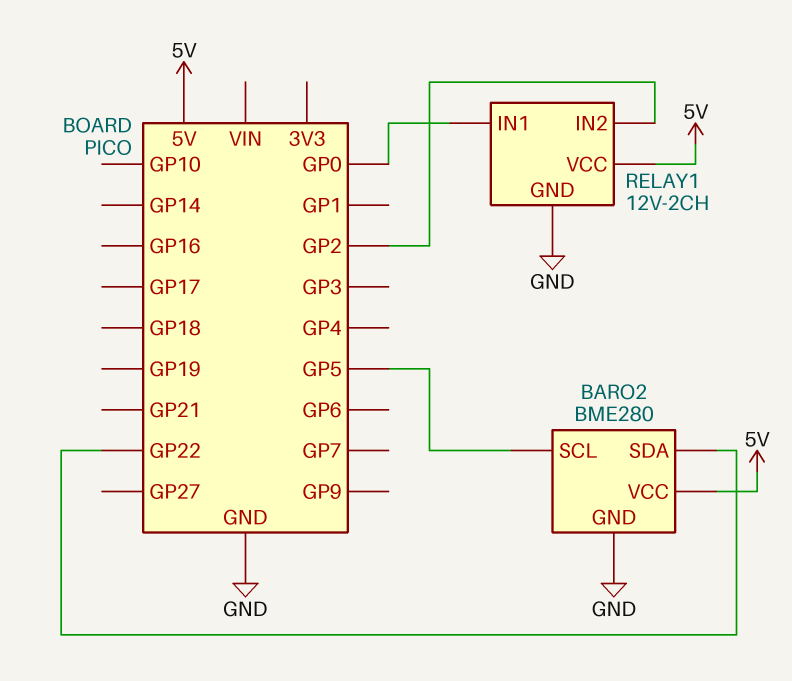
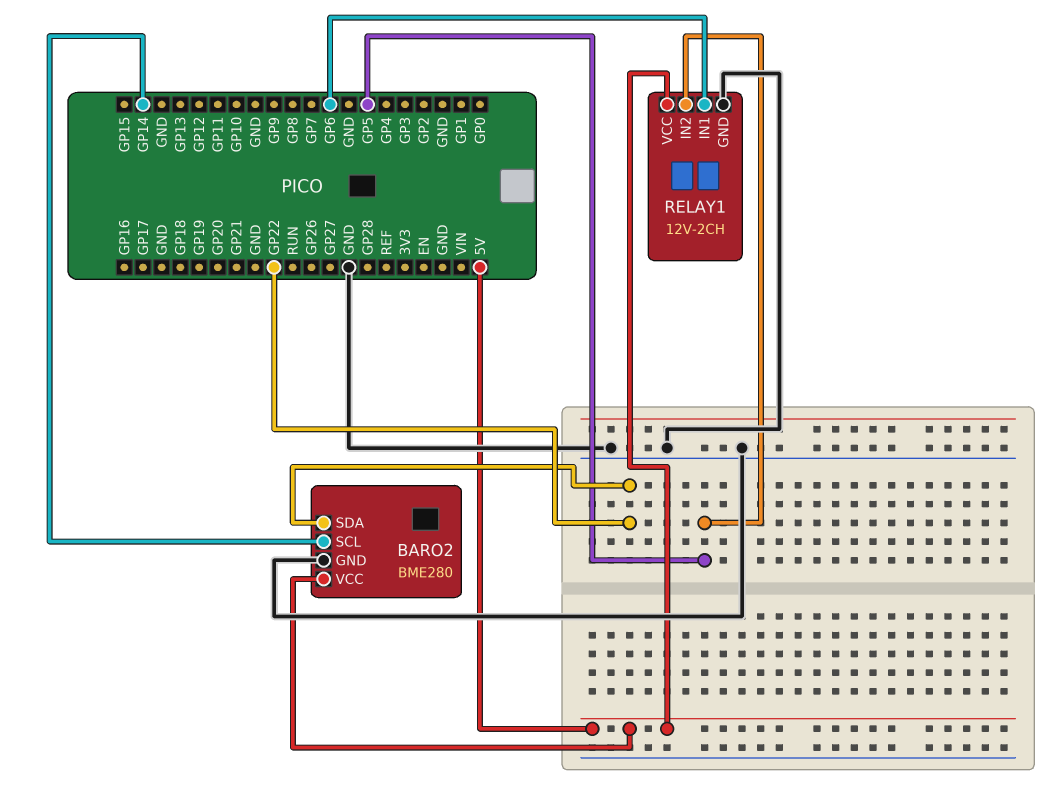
BARO2 pin SCL: GP5 -> GP14
RELAY1 pin IN1: GP0 -> GP6
RELAY1 pin IN2: GP2 -> GP5

